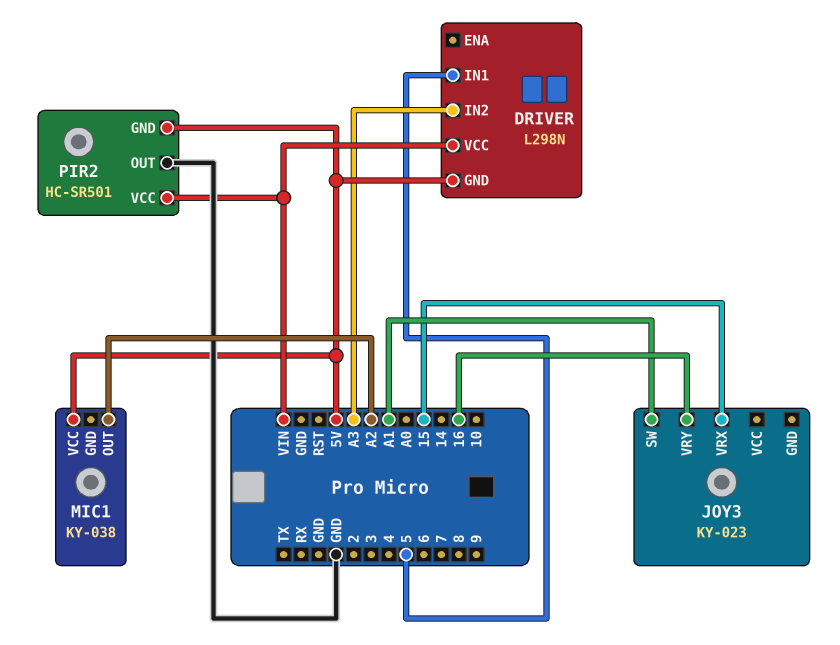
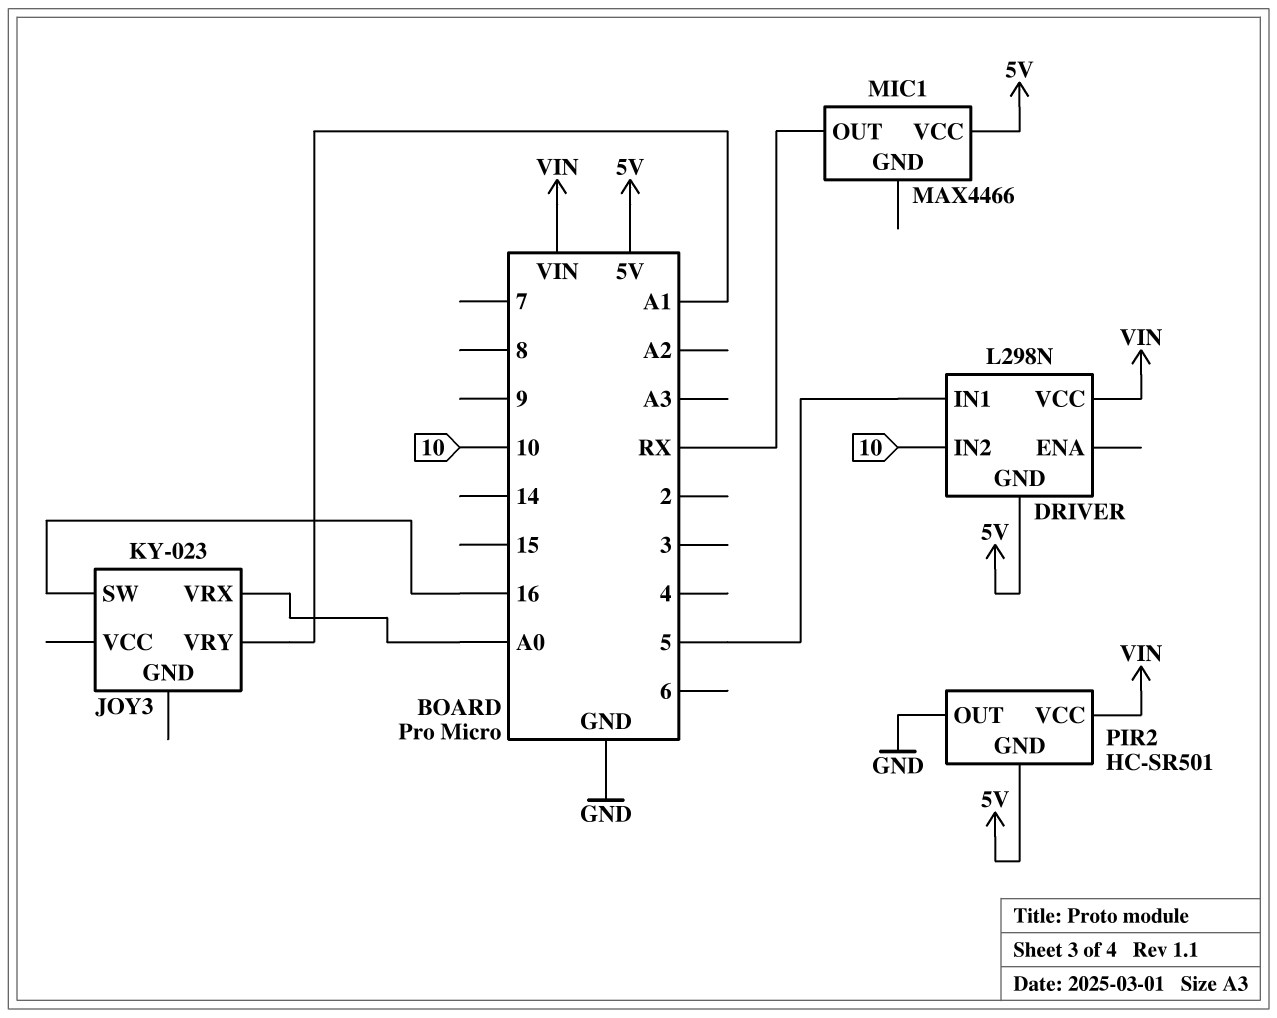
DRIVER pin IN2: A3 -> 10
JOY3 pin SW: A1 -> 16
JOY3 pin VRX: 15 -> A0
JOY3 pin VRY: 16 -> A1
MIC1: KY-038 -> MAX4466
MIC1 pin OUT: A2 -> RX

